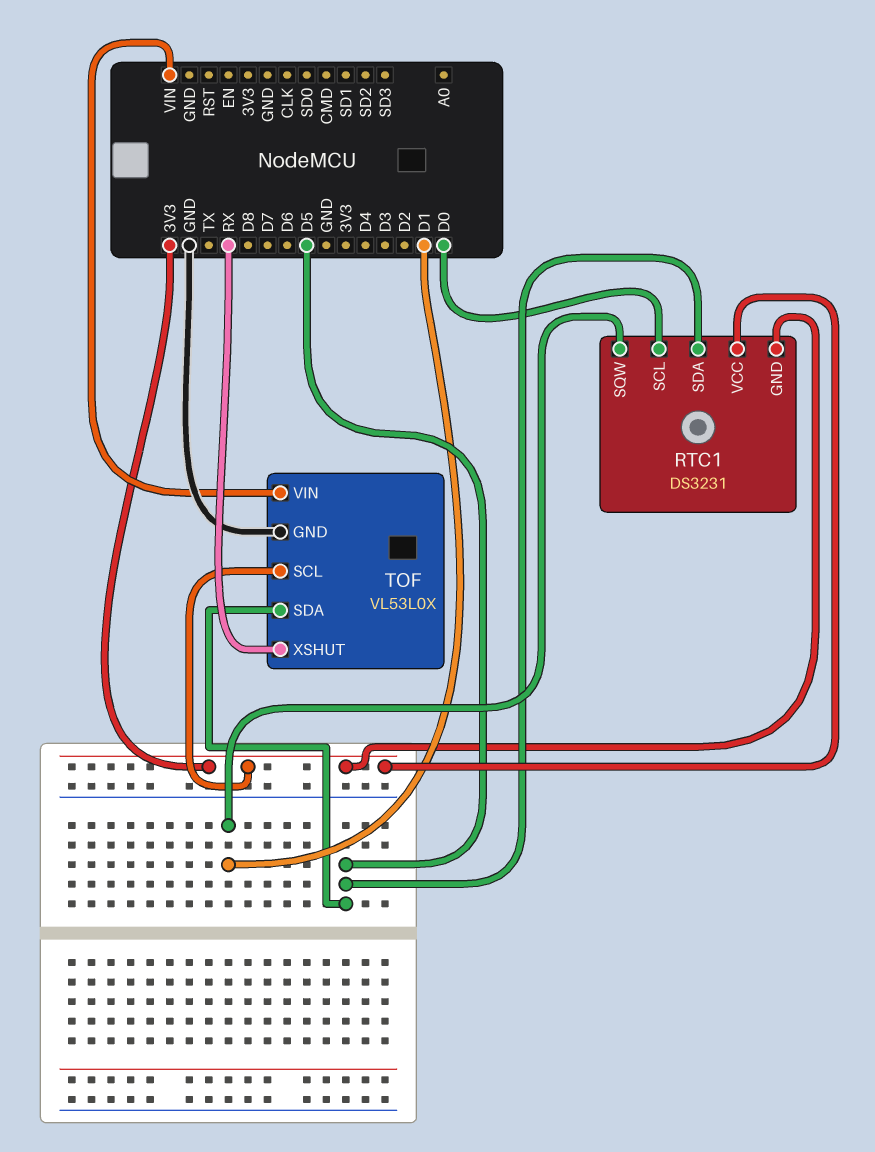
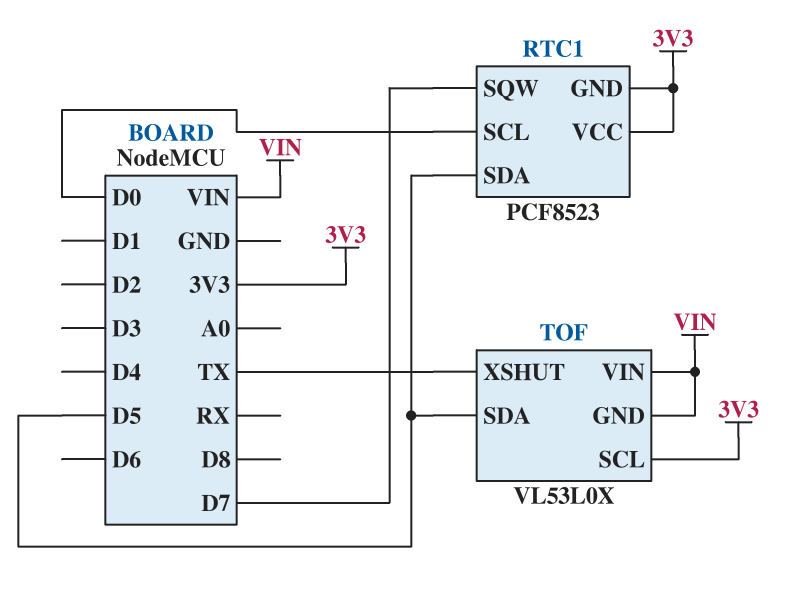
RTC1: DS3231 -> PCF8523
RTC1 pin SQW: D1 -> D7
TOF pin GND: GND -> VIN
TOF pin XSHUT: RX -> TX

